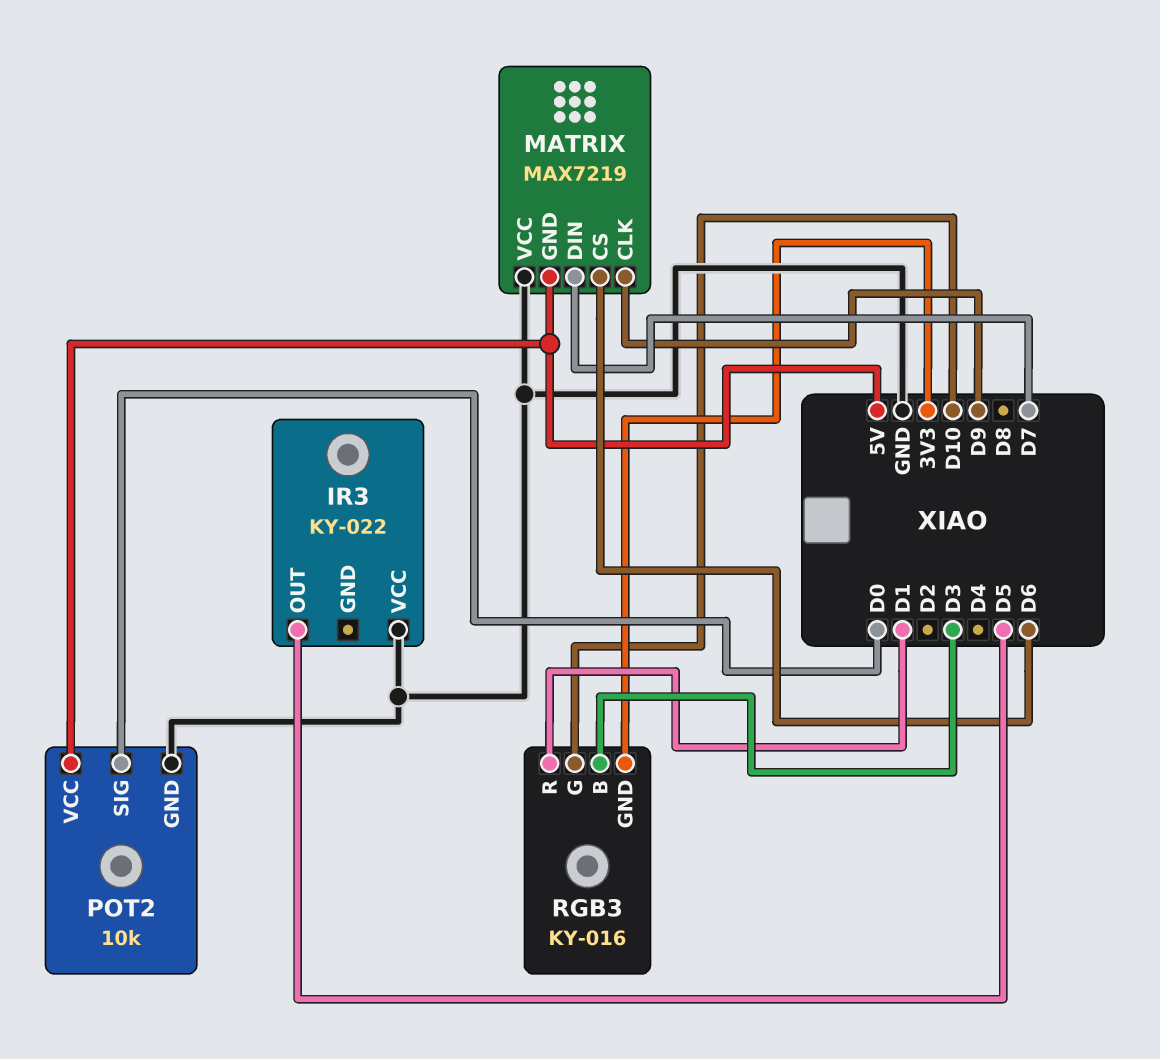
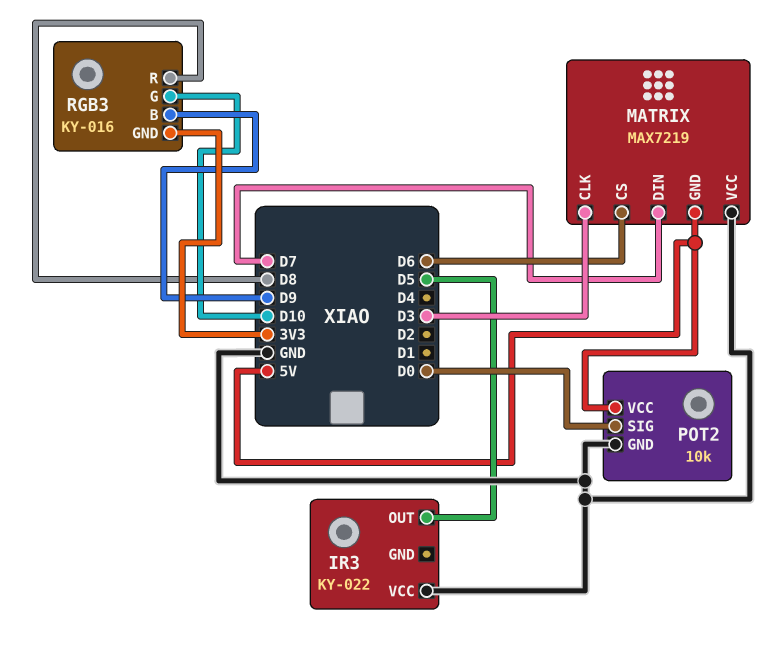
MATRIX pin CLK: D9 -> D3
RGB3 pin B: D3 -> D9
RGB3 pin R: D1 -> D8

